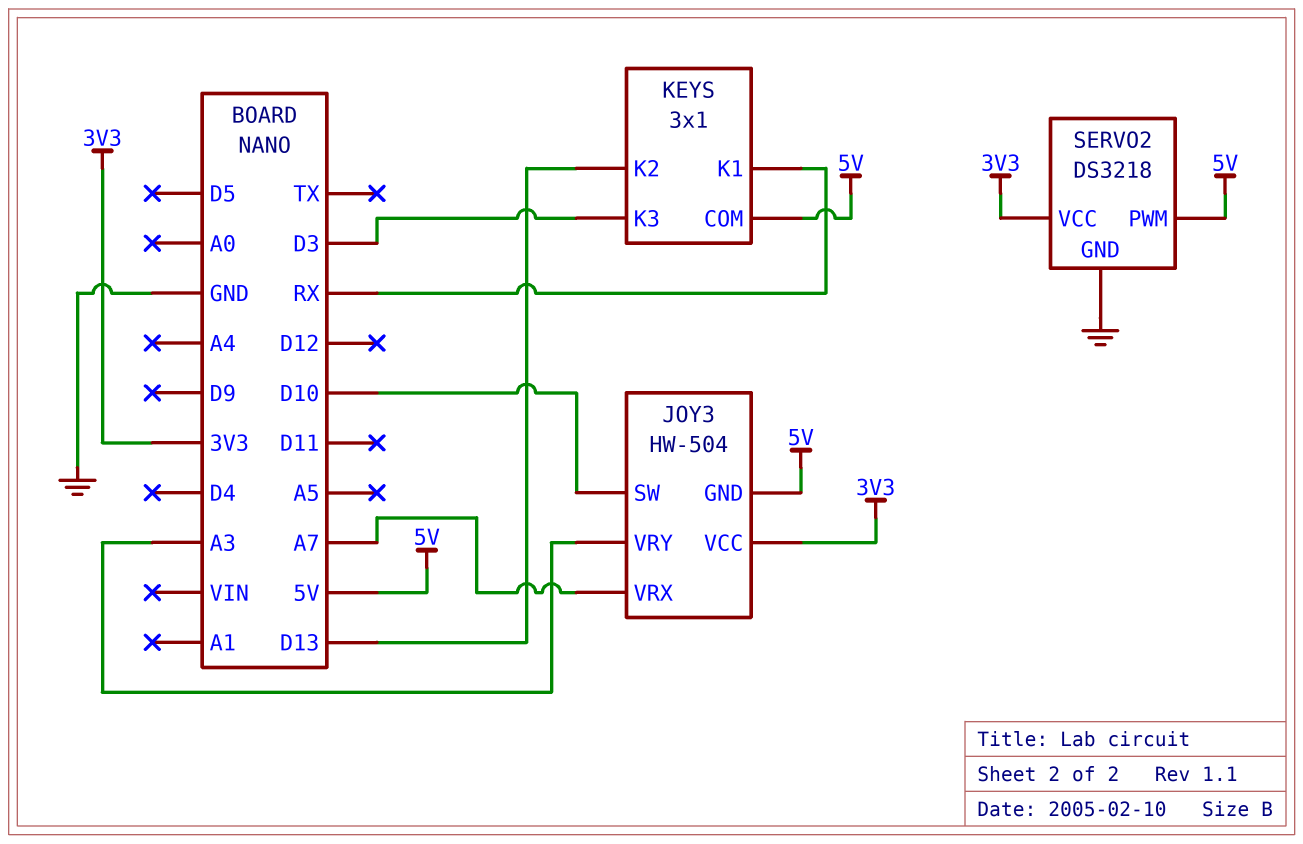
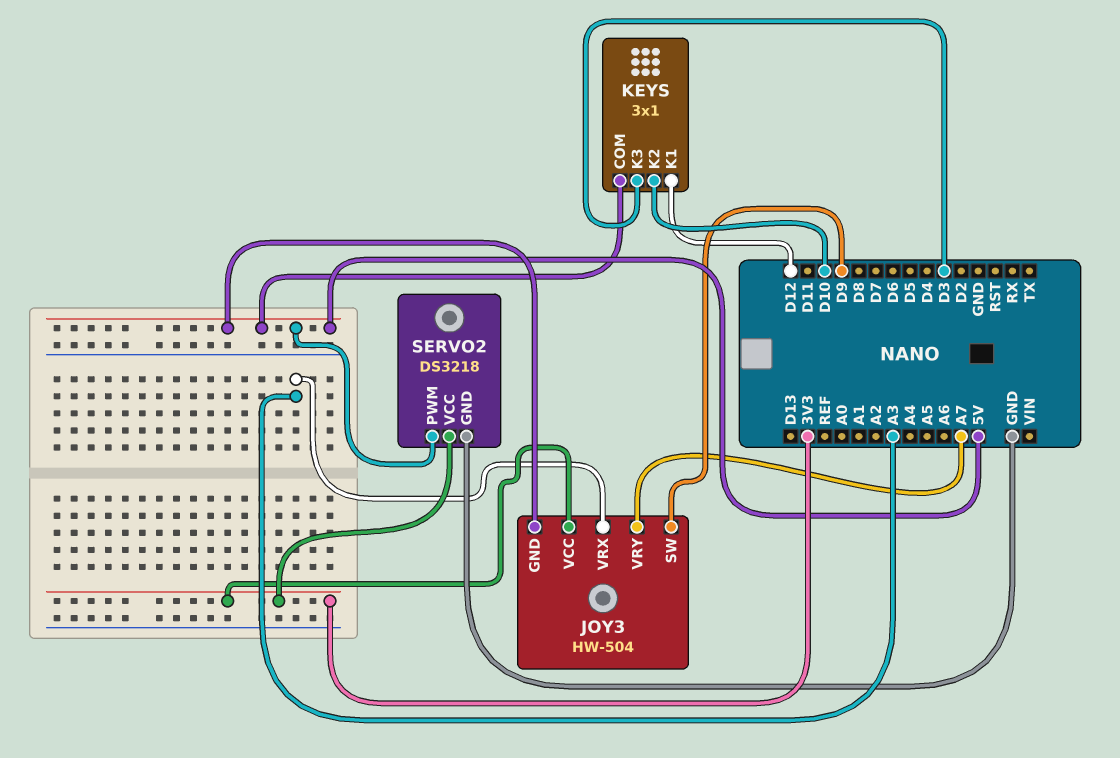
JOY3 pin SW: D10 -> D9
JOY3 pin VRX: A7 -> A3
JOY3 pin VRY: A3 -> A7
KEYS pin K1: RX -> D12
KEYS pin K2: D13 -> D10

